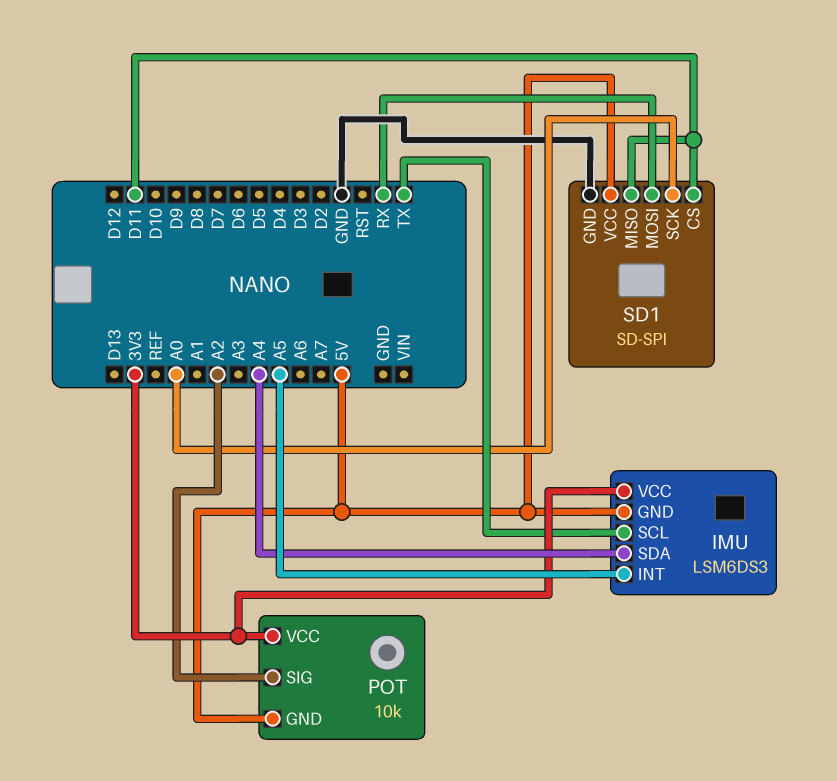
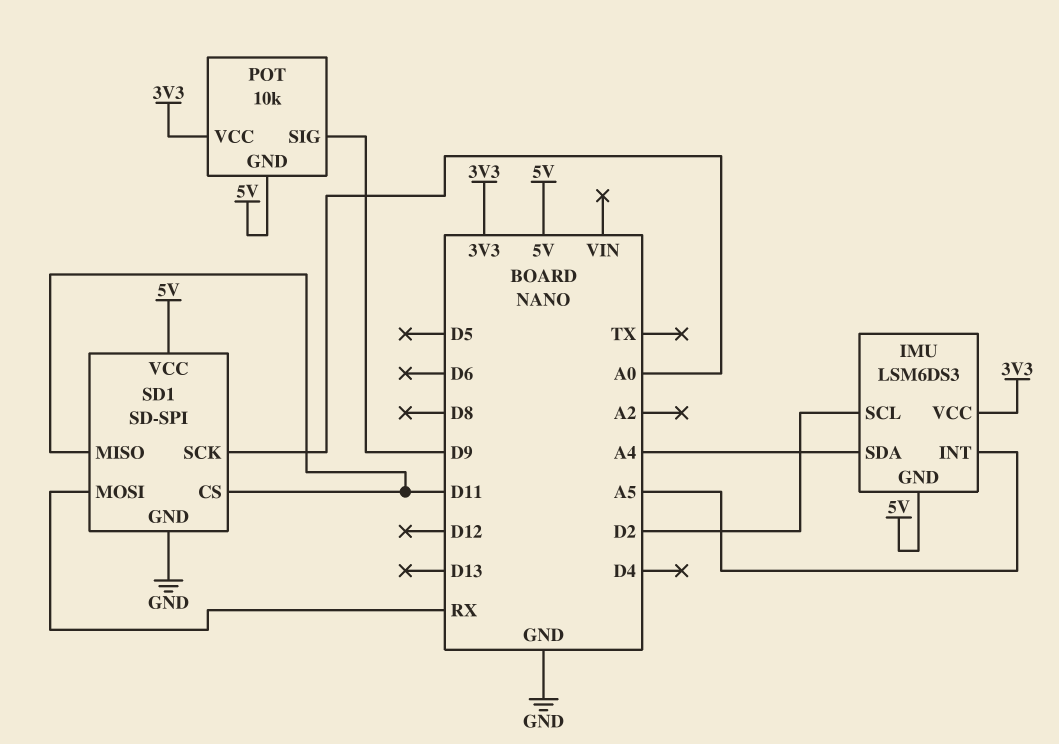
IMU pin SCL: TX -> D2
POT pin SIG: A2 -> D9

